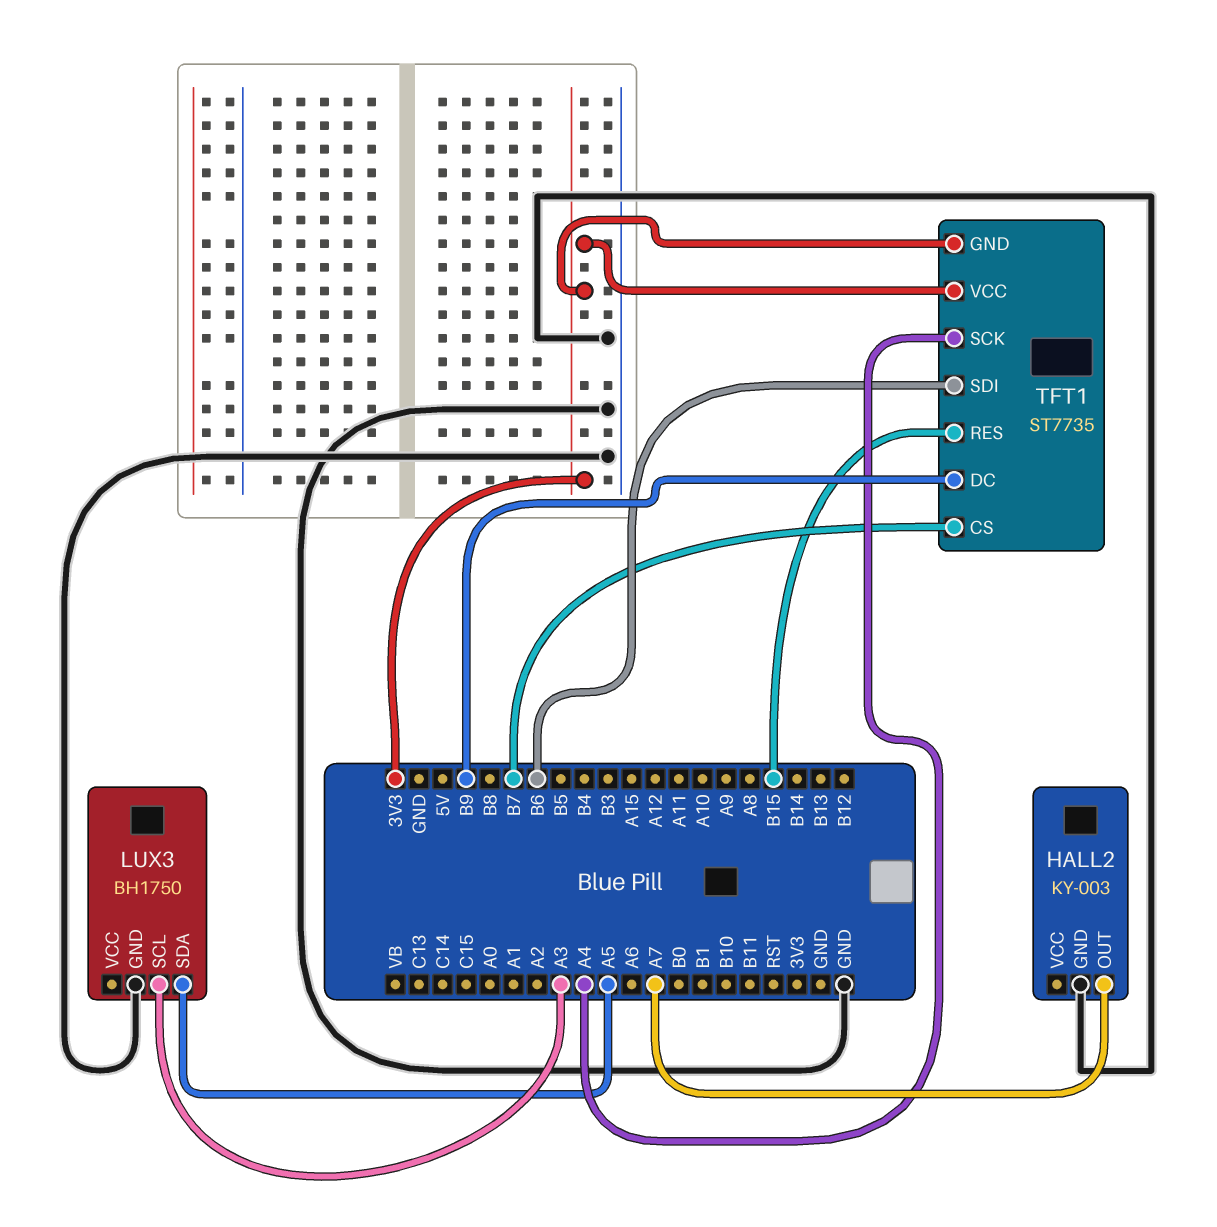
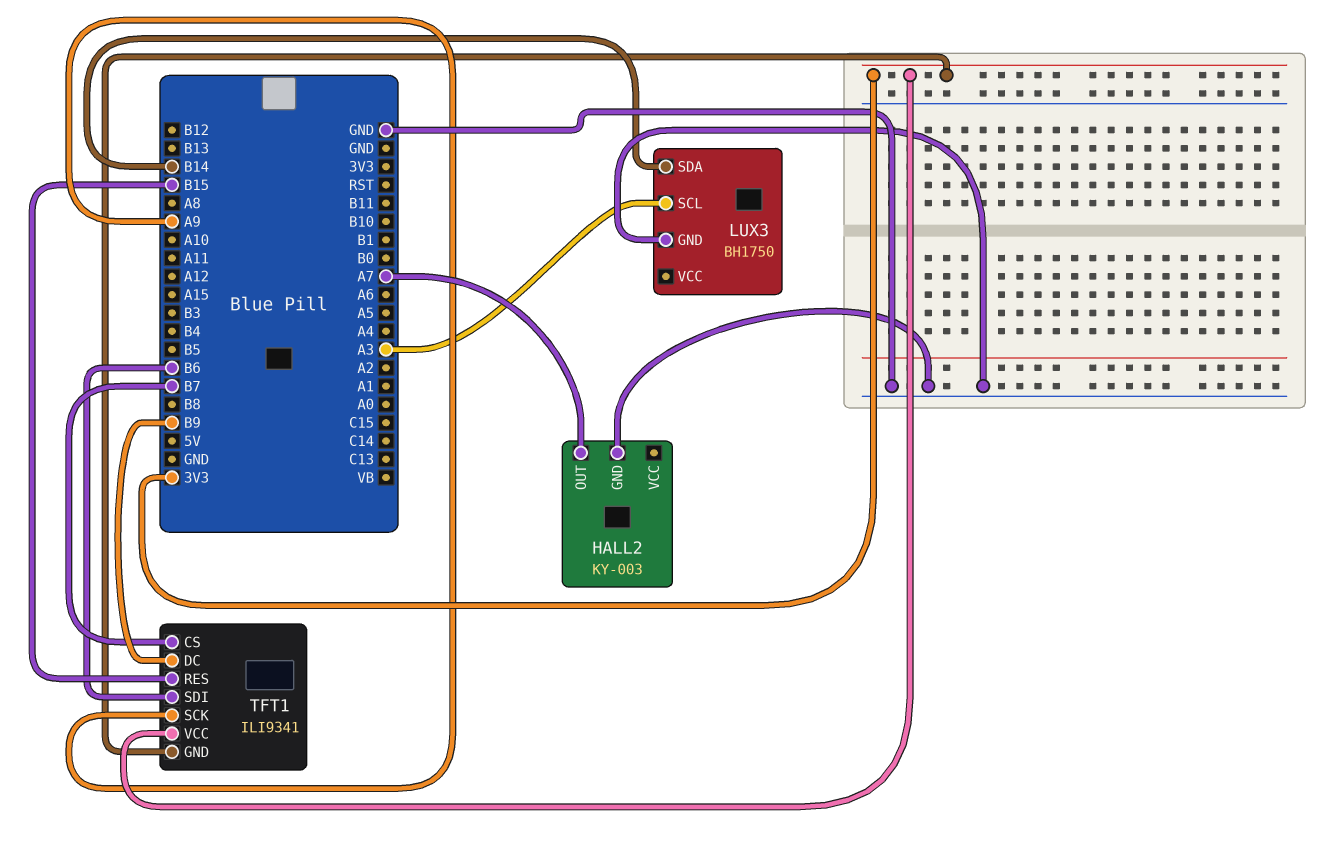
LUX3 pin SDA: A5 -> B14
TFT1: ST7735 -> ILI9341
TFT1 pin SCK: A4 -> A9

